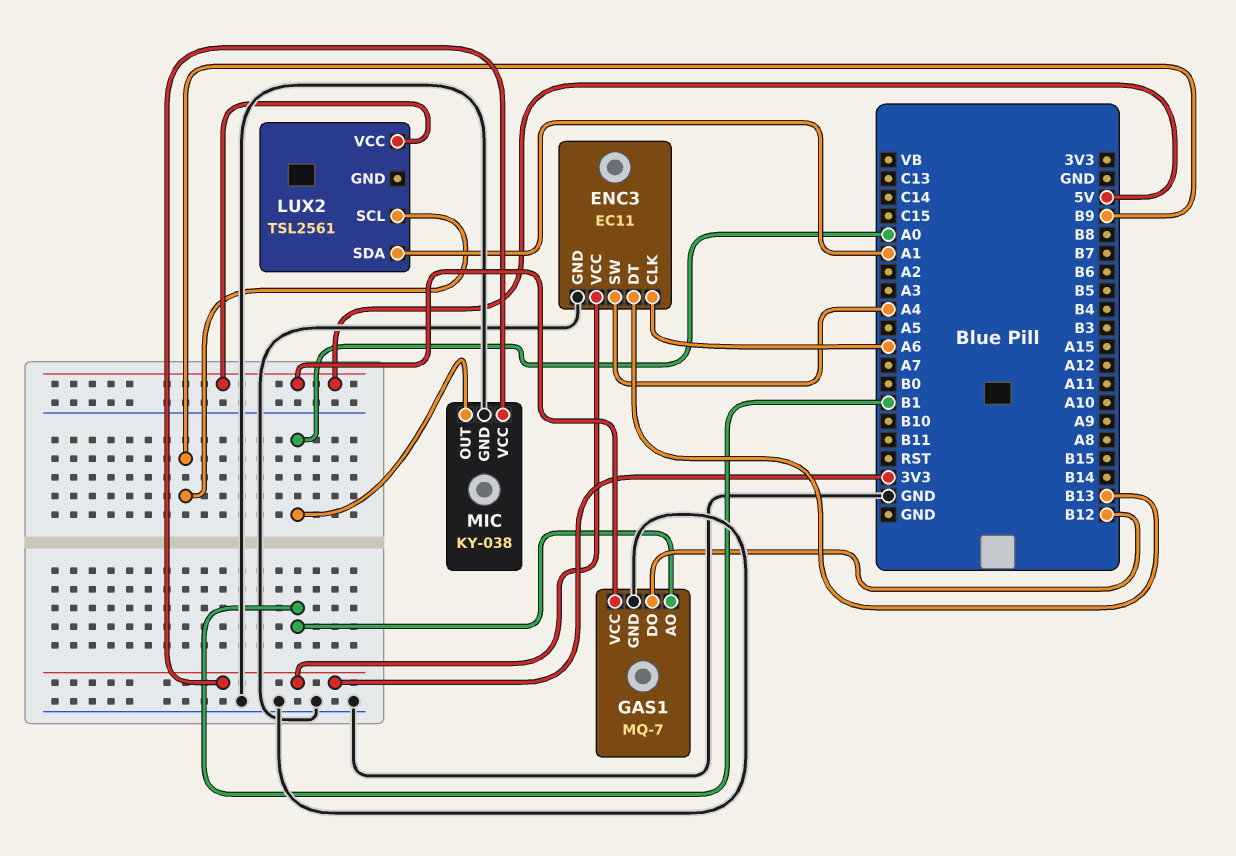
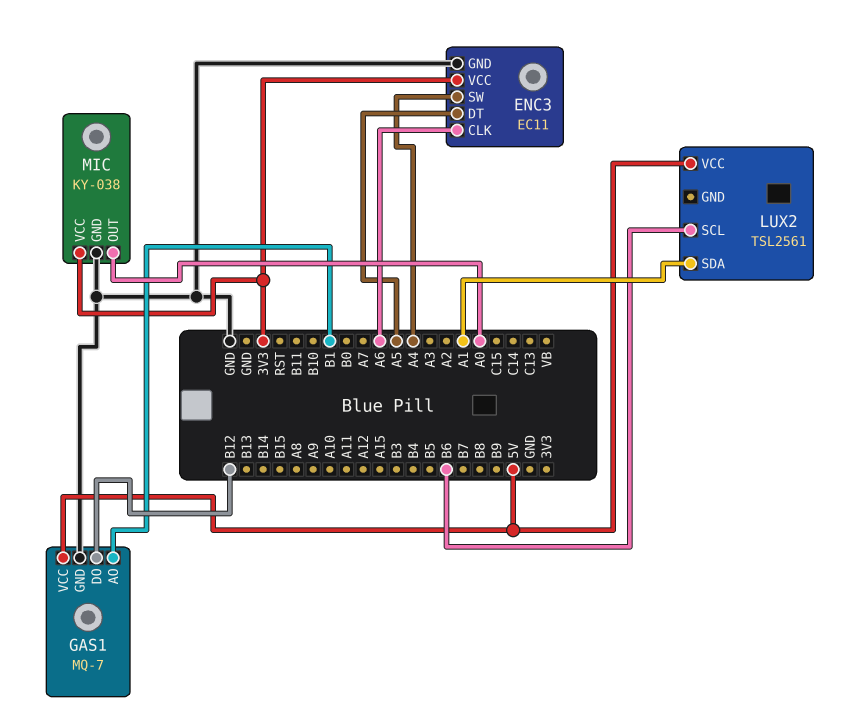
ENC3 pin DT: B13 -> A5
LUX2 pin SCL: B9 -> B6

